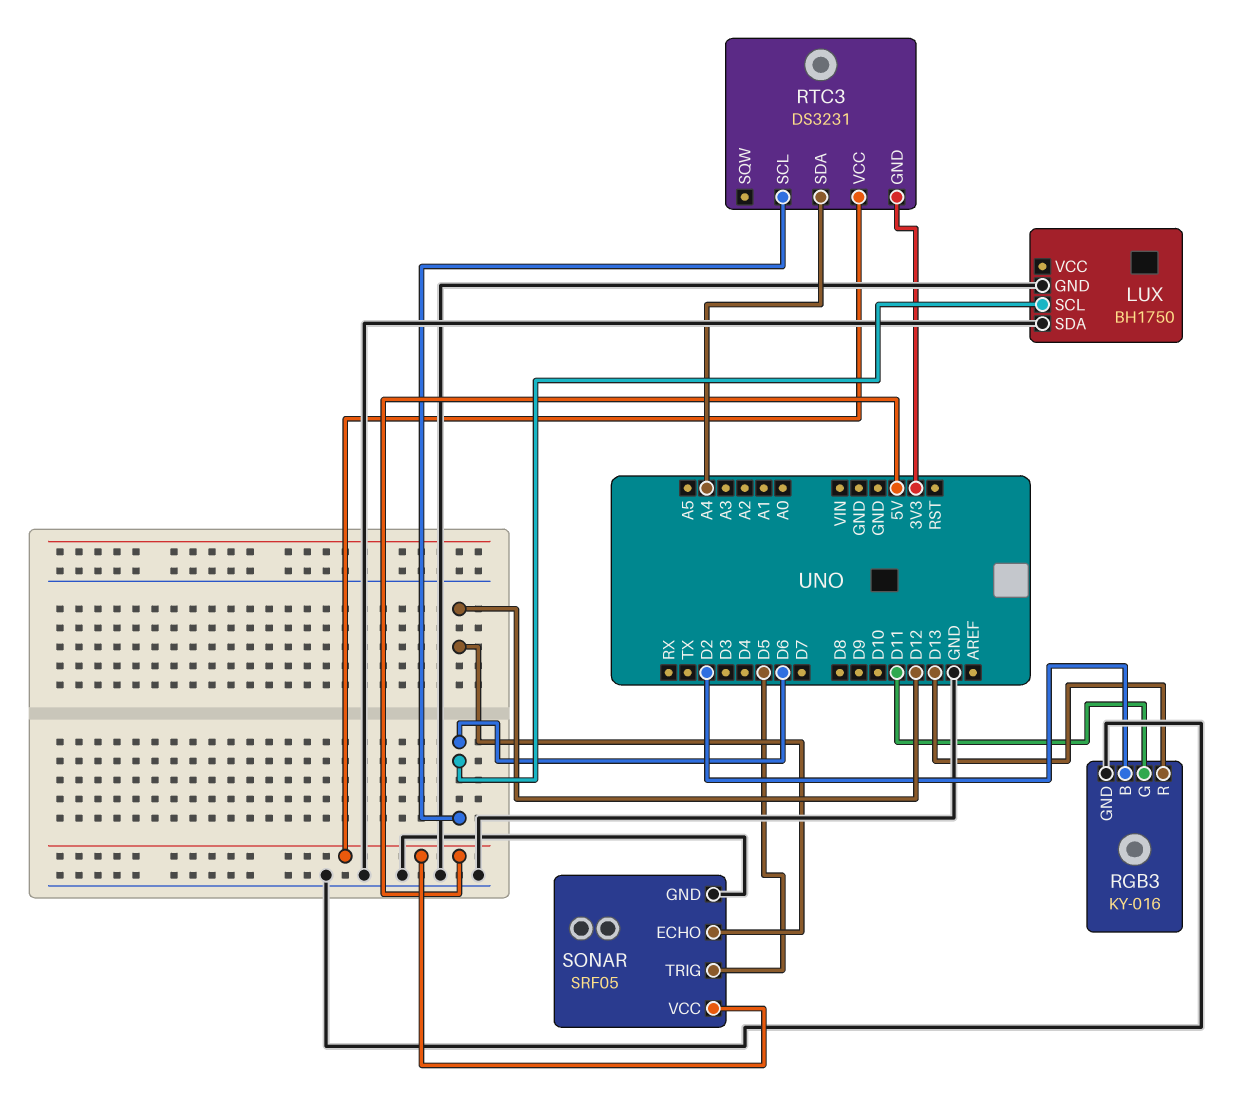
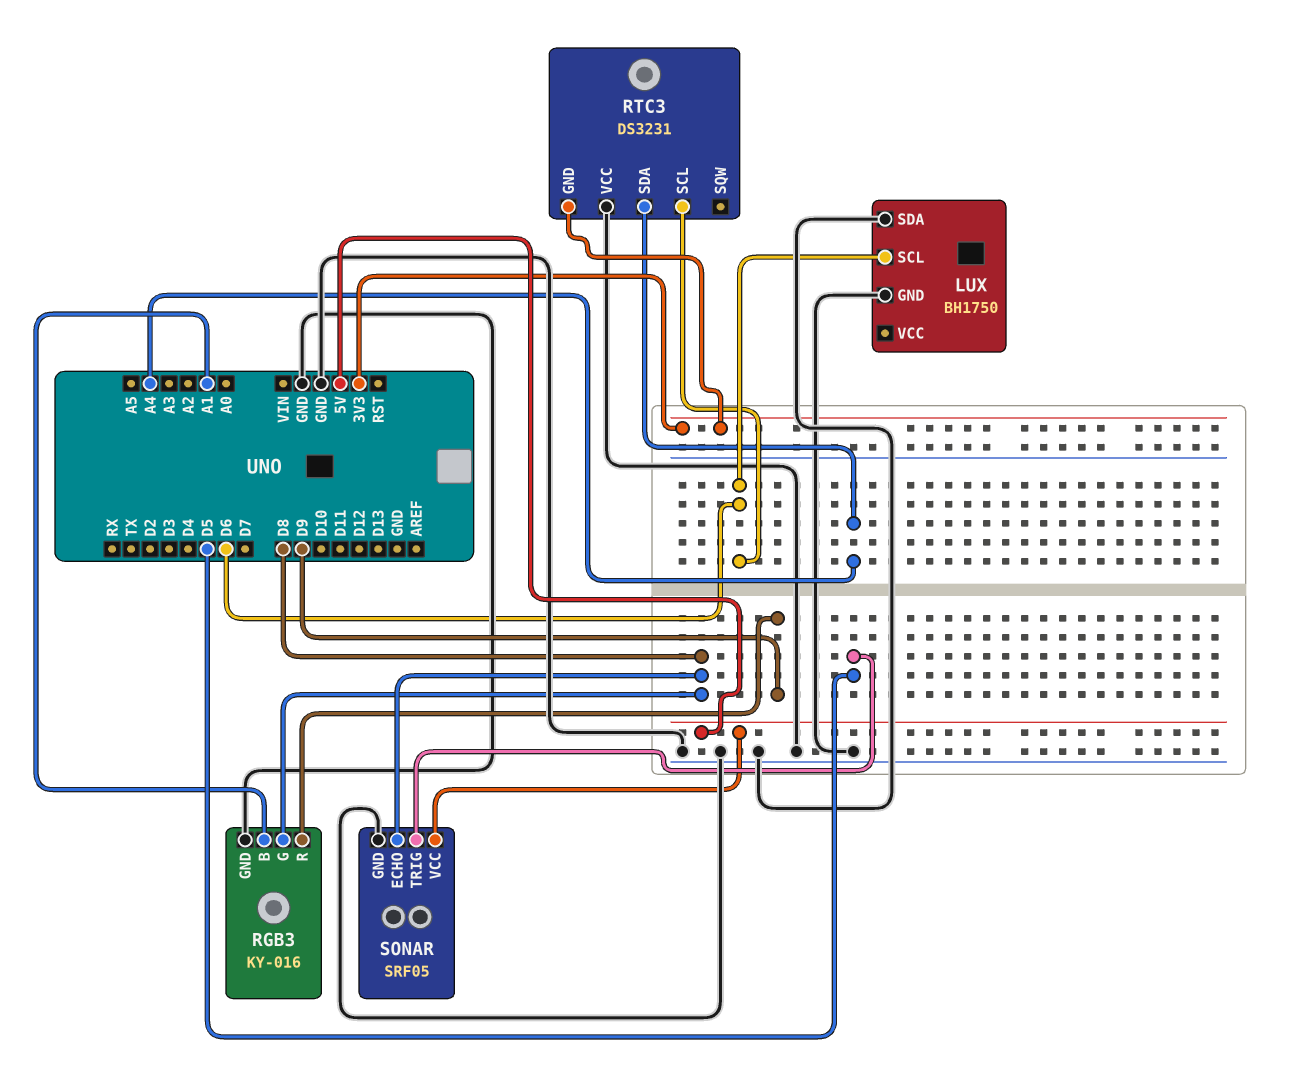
RGB3 pin B: D2 -> A1
RGB3 pin G: D11 -> D8
RGB3 pin R: D13 -> D9
RTC3 pin VCC: 5V -> GND
SONAR pin ECHO: D12 -> D8

